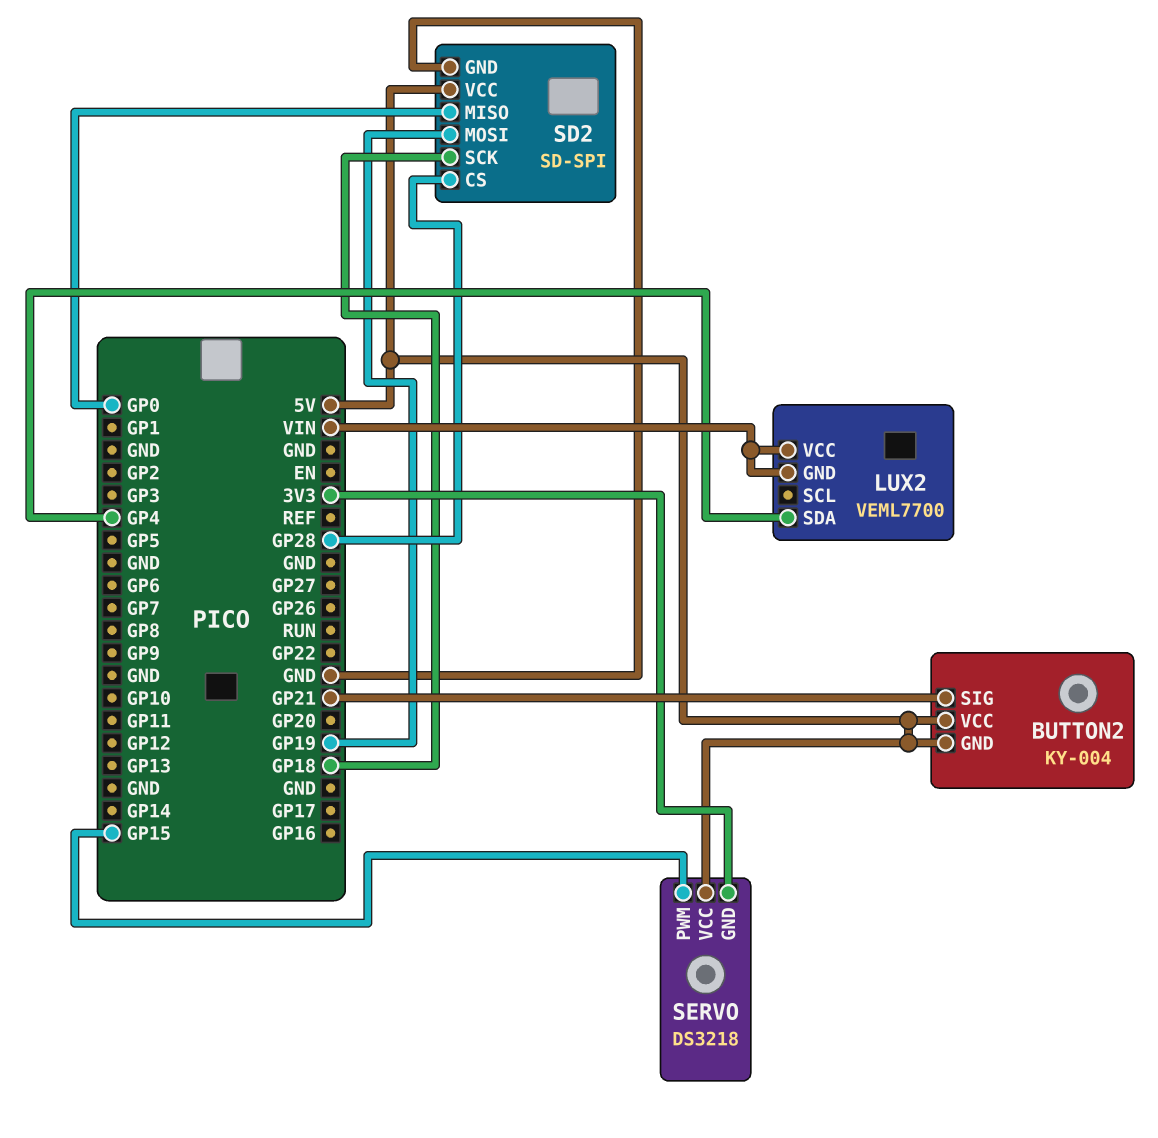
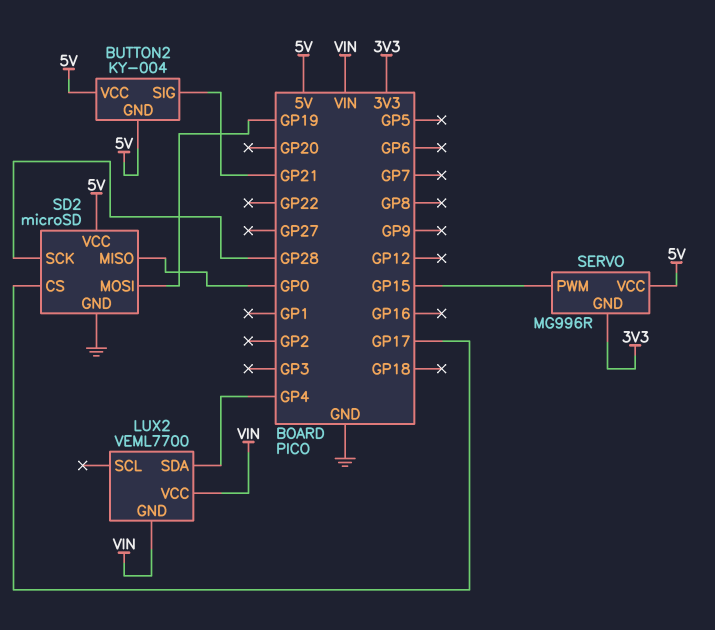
SD2: SD-SPI -> microSD
SD2 pin CS: GP28 -> GP17
SD2 pin SCK: GP18 -> GP28
SERVO: DS3218 -> MG996R

